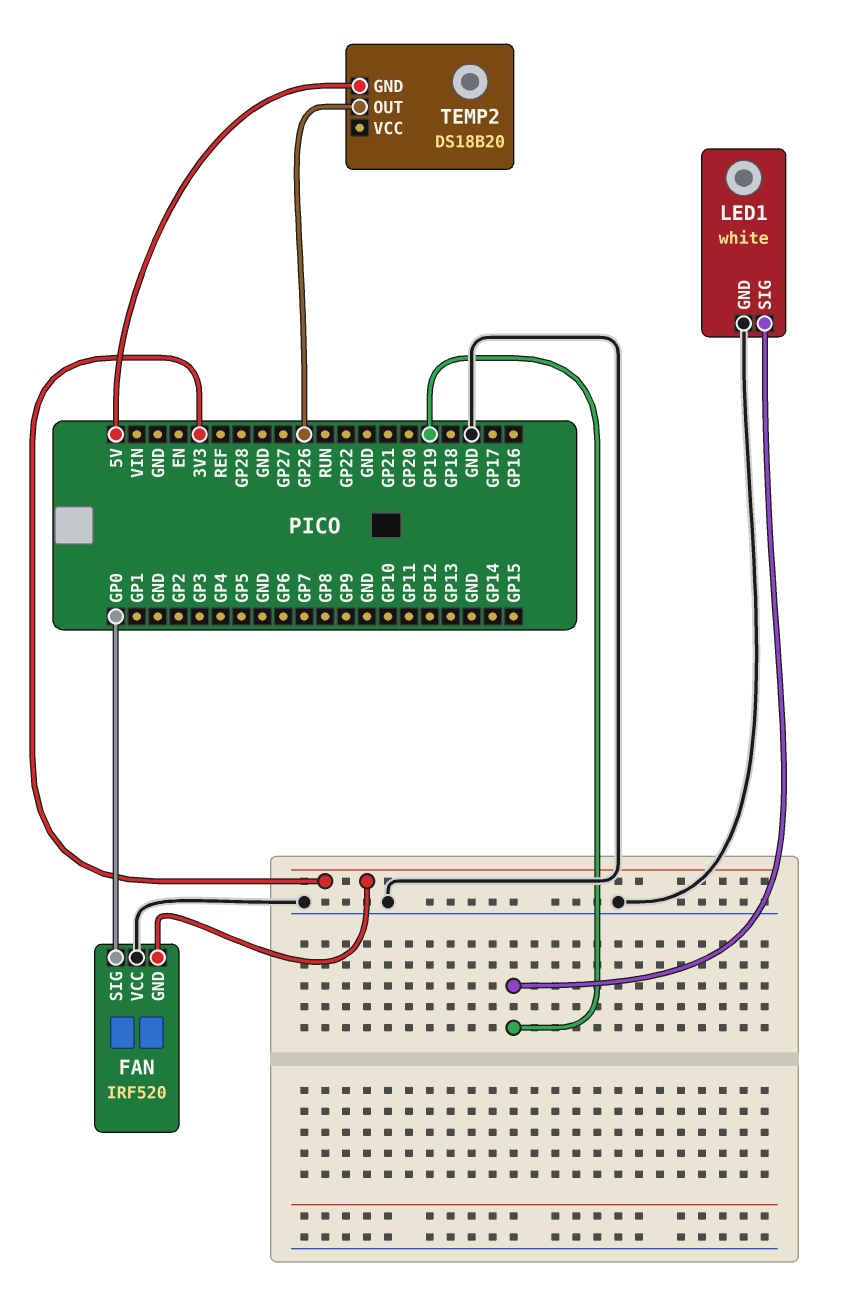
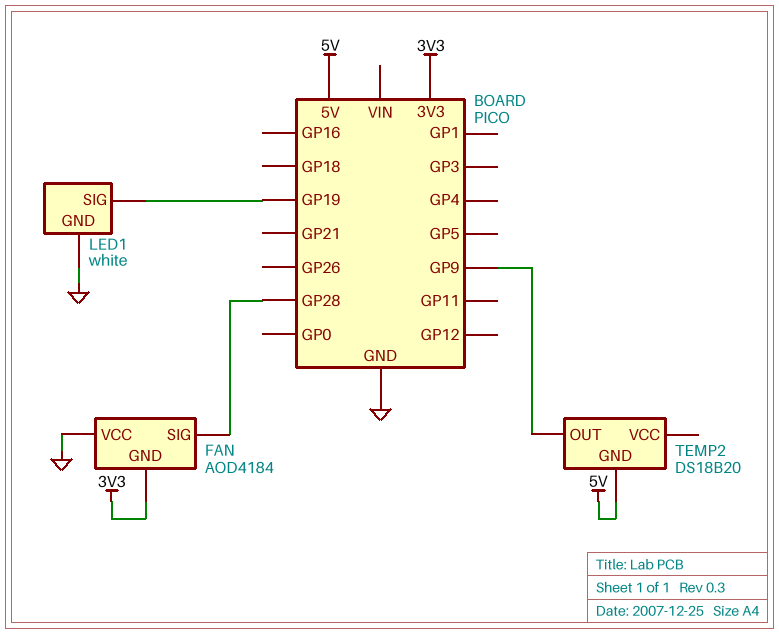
FAN: IRF520 -> AOD4184
FAN pin SIG: GP0 -> GP28
TEMP2 pin OUT: GP26 -> GP9

